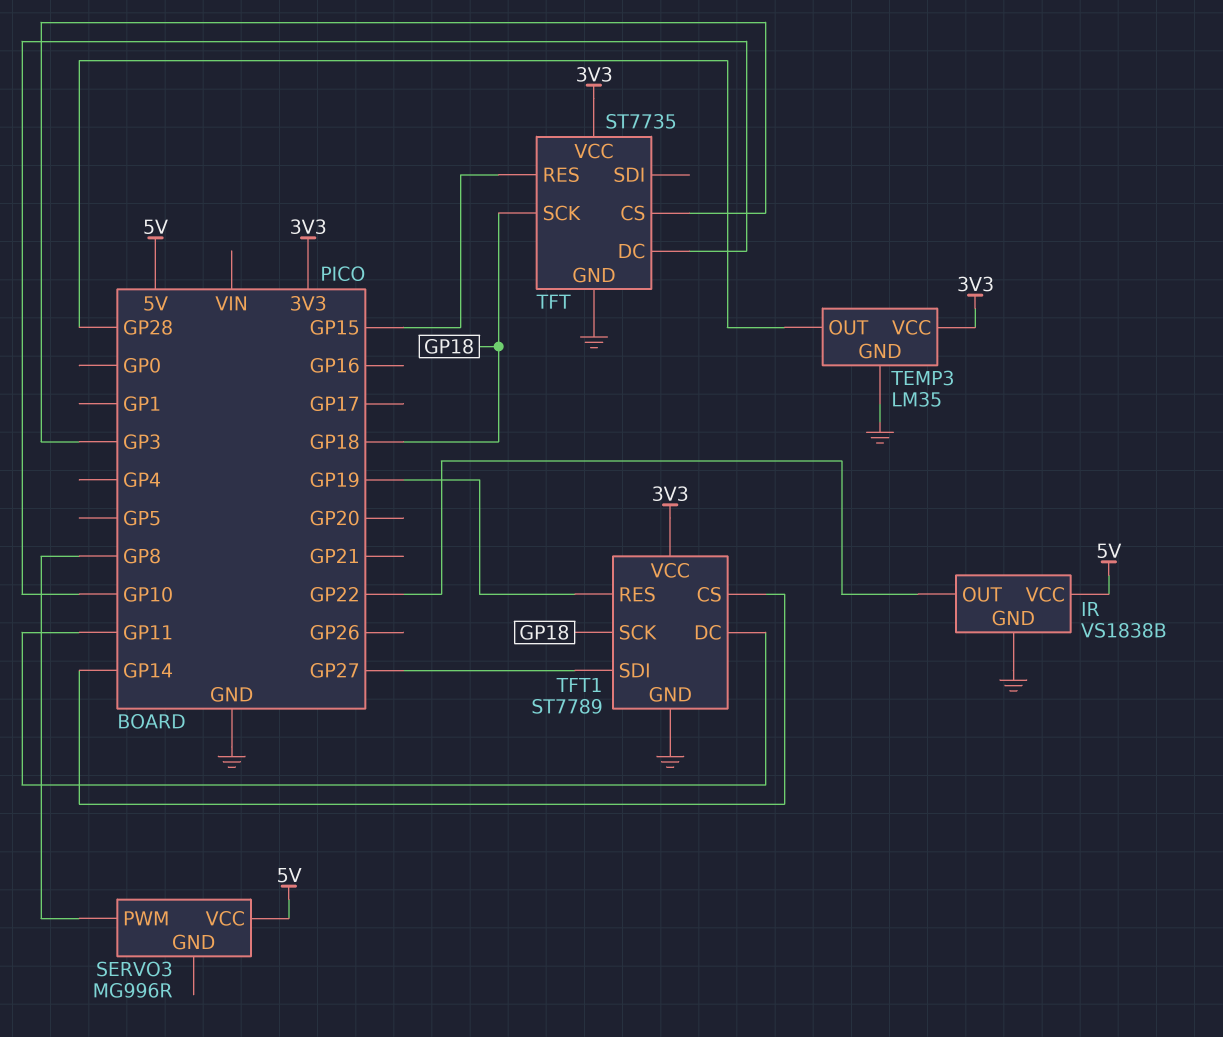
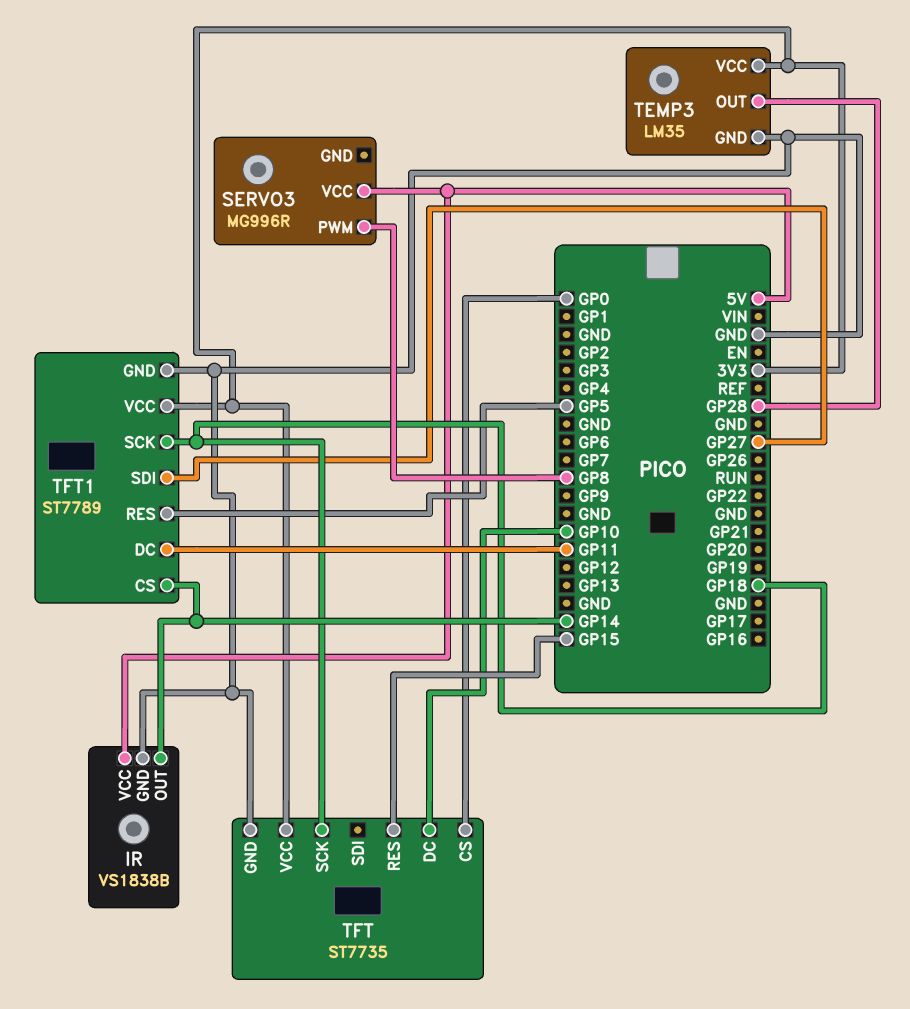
IR pin OUT: GP22 -> GP14
TFT pin CS: GP3 -> GP0
TFT1 pin RES: GP19 -> GP5

